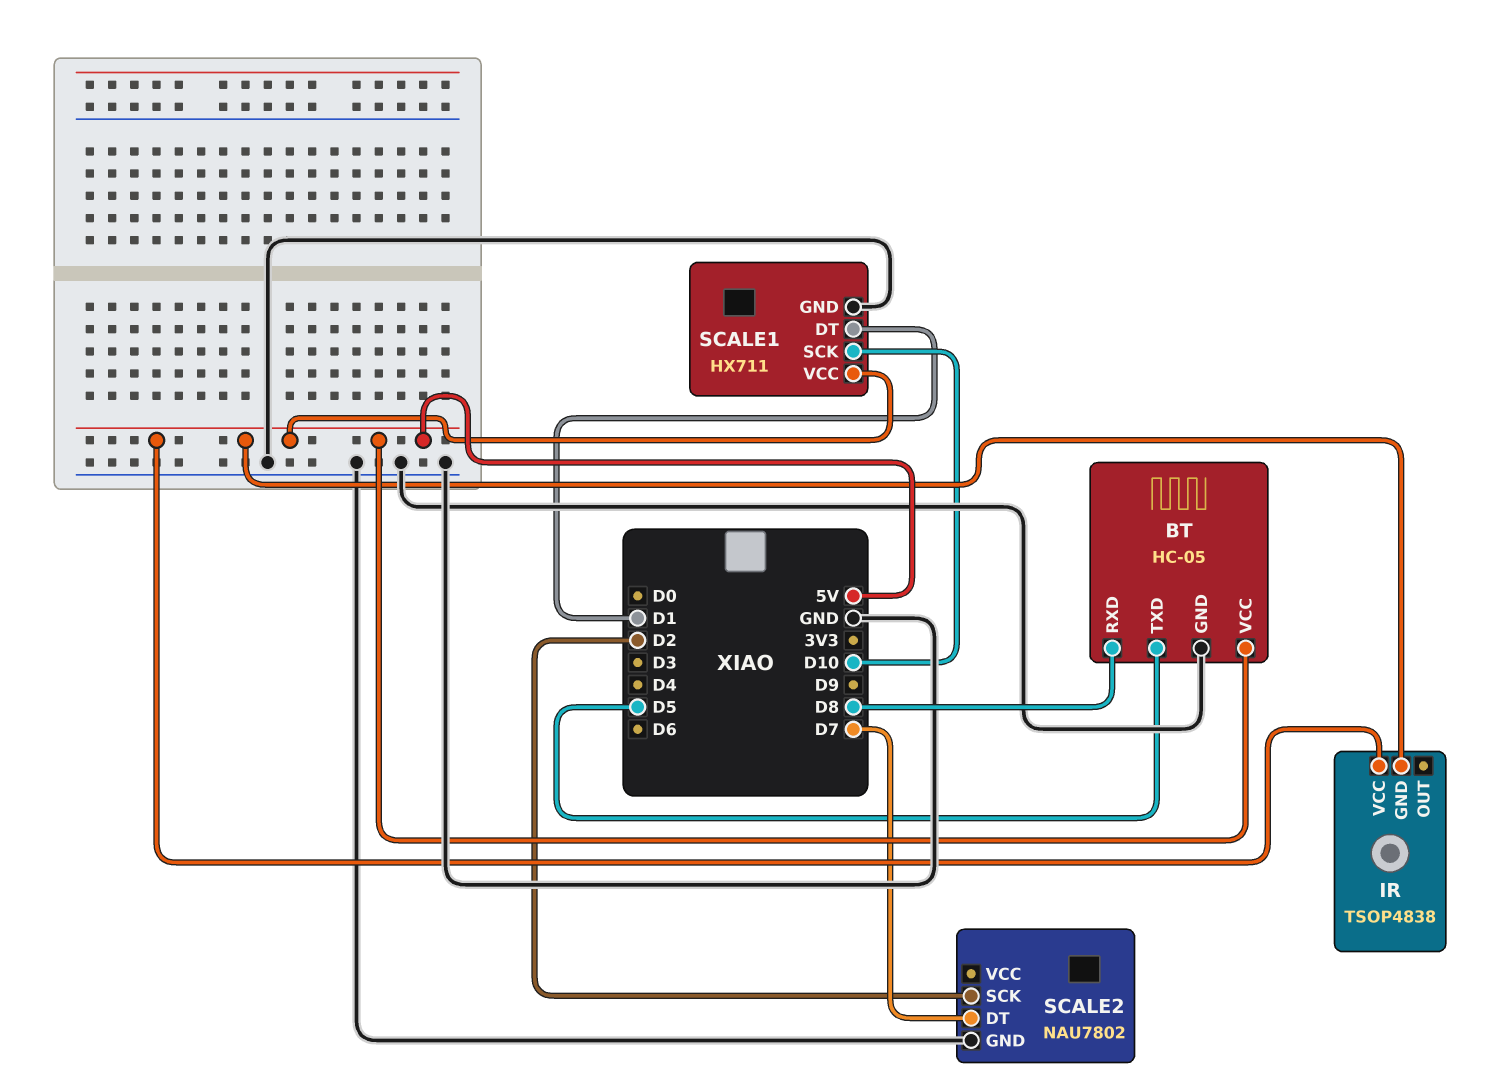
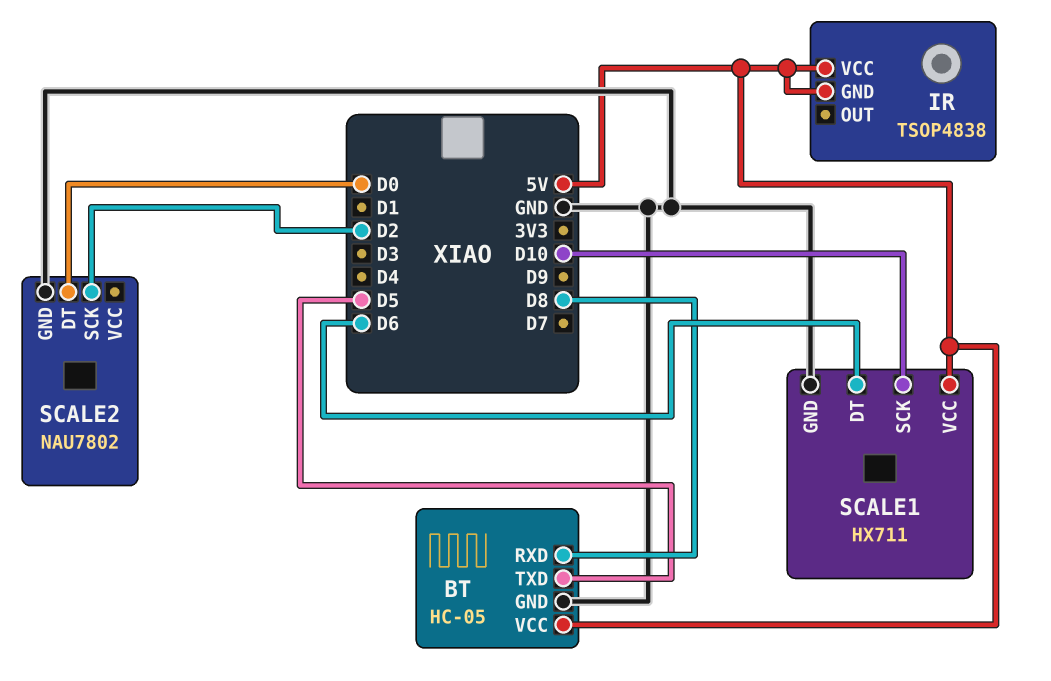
SCALE1 pin DT: D1 -> D6
SCALE2 pin DT: D7 -> D0

